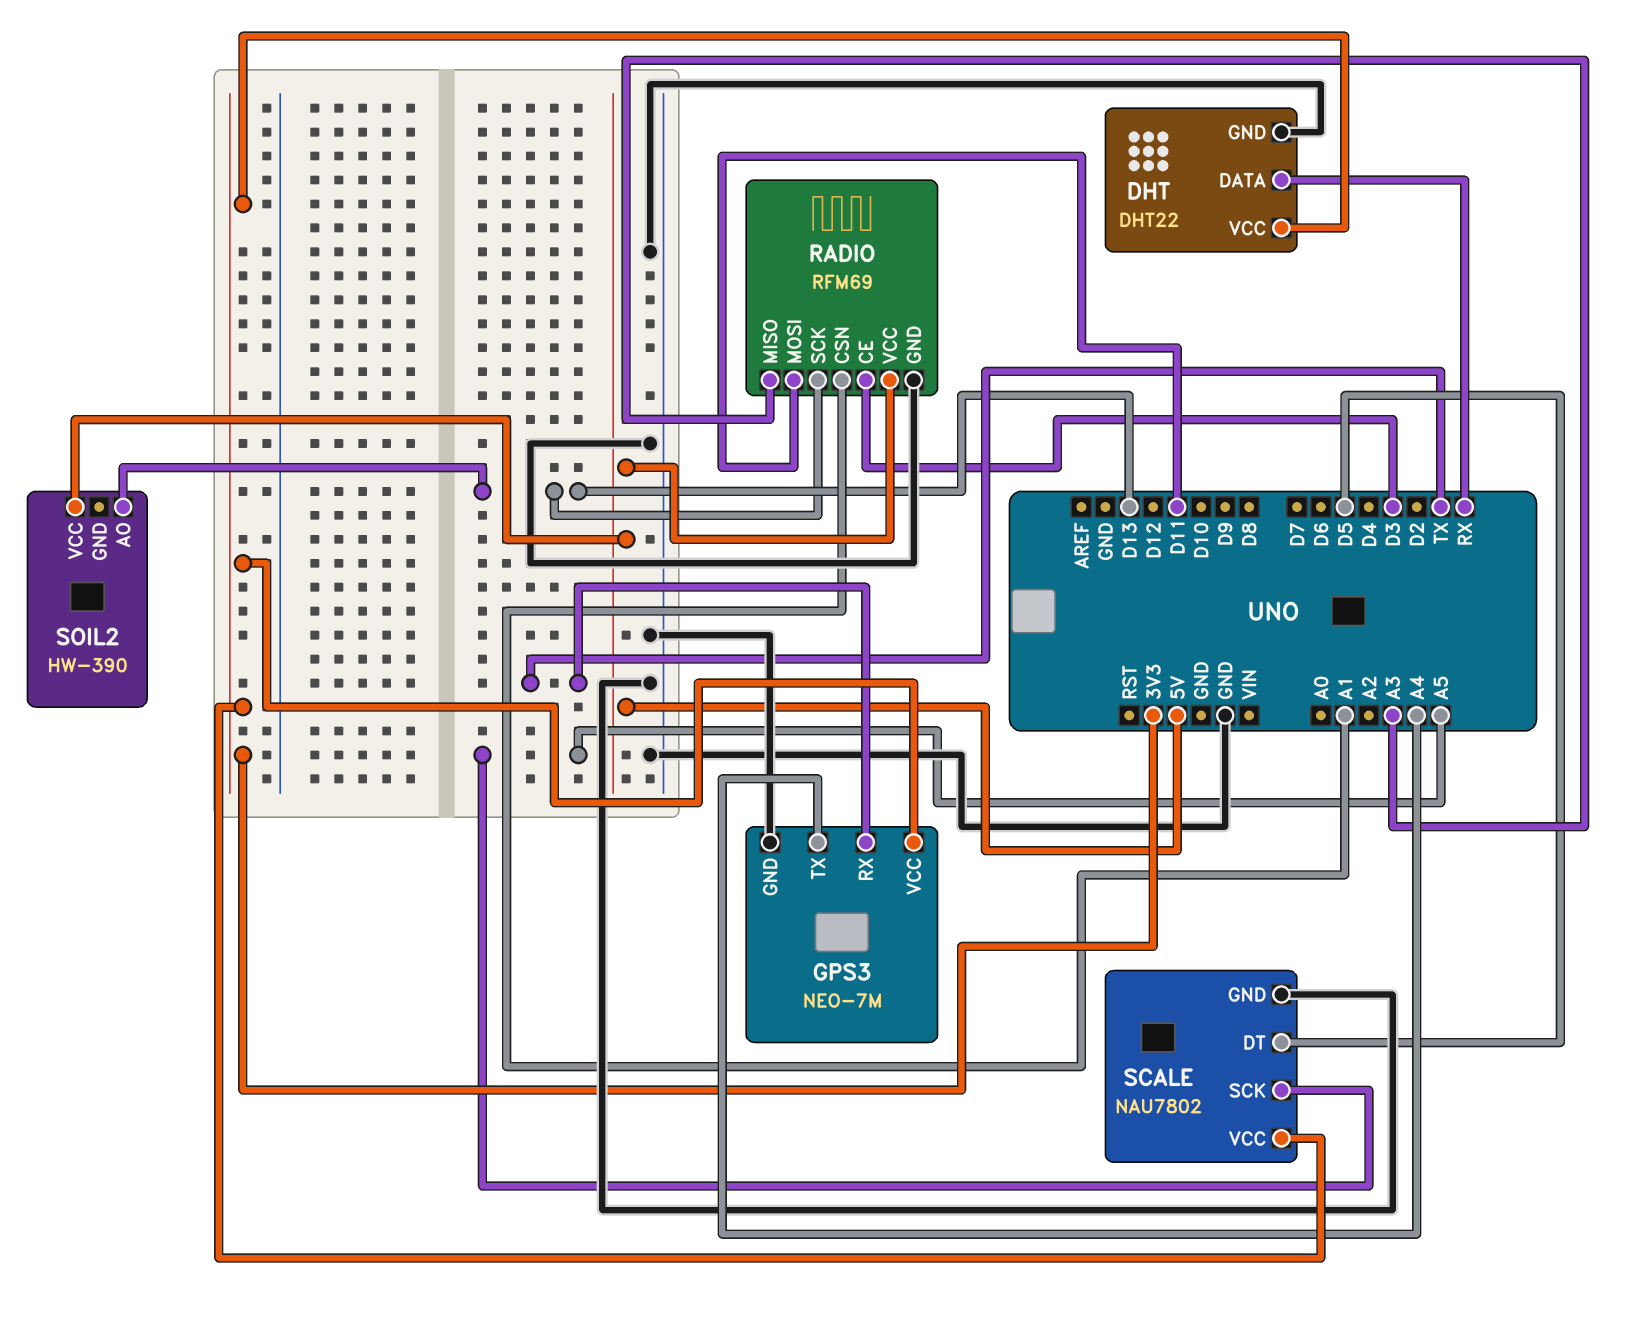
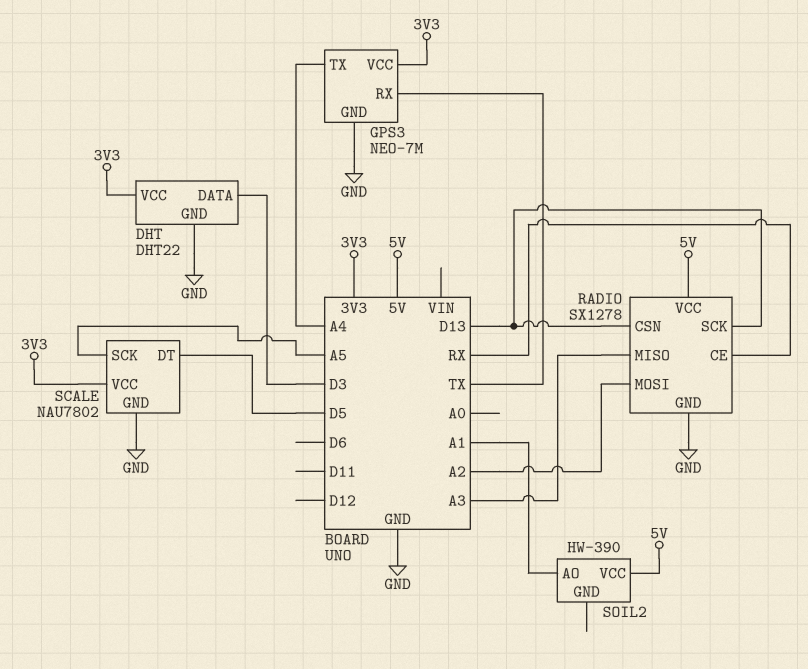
DHT pin DATA: RX -> D3
RADIO: RFM69 -> SX1278
RADIO pin CE: D3 -> RX
RADIO pin CSN: A1 -> D13
RADIO pin MOSI: D11 -> A2
SOIL2 pin AO: D13 -> A1

